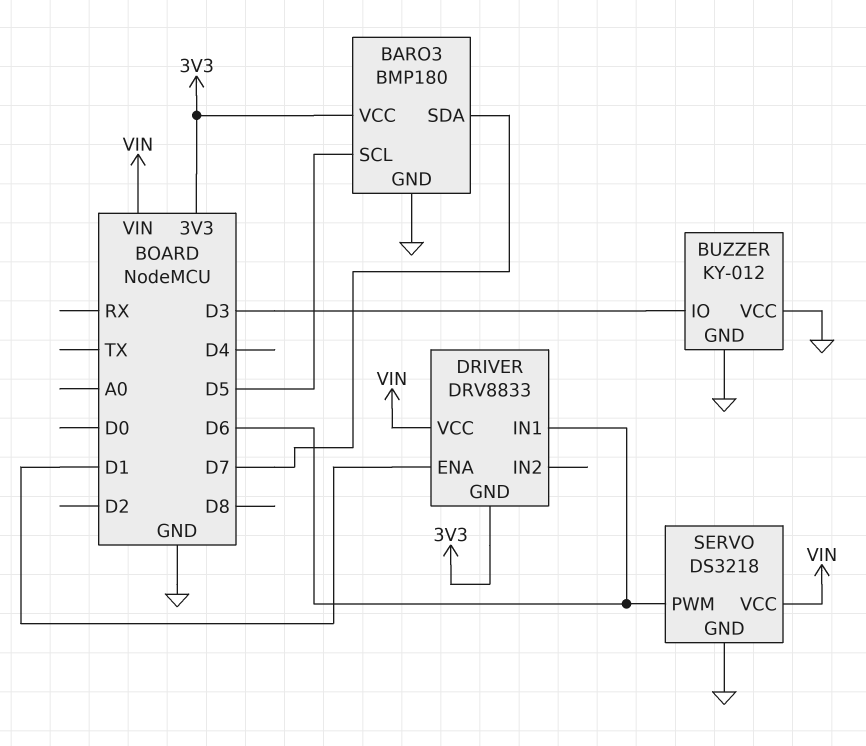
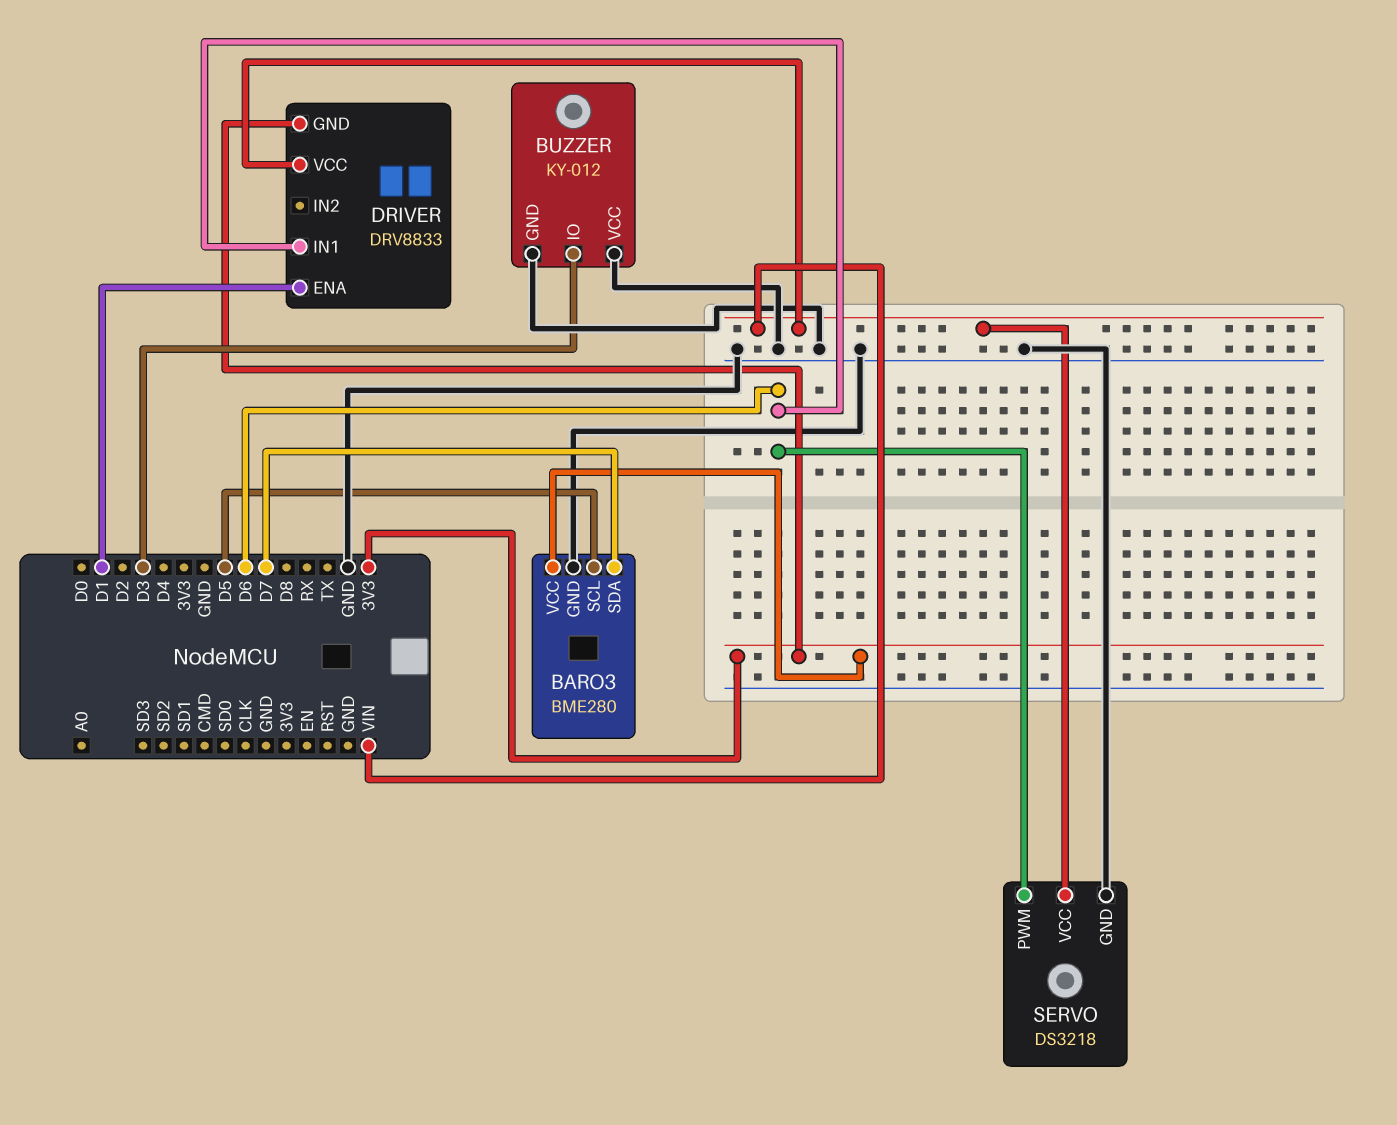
BARO3: BMP180 -> BME280

